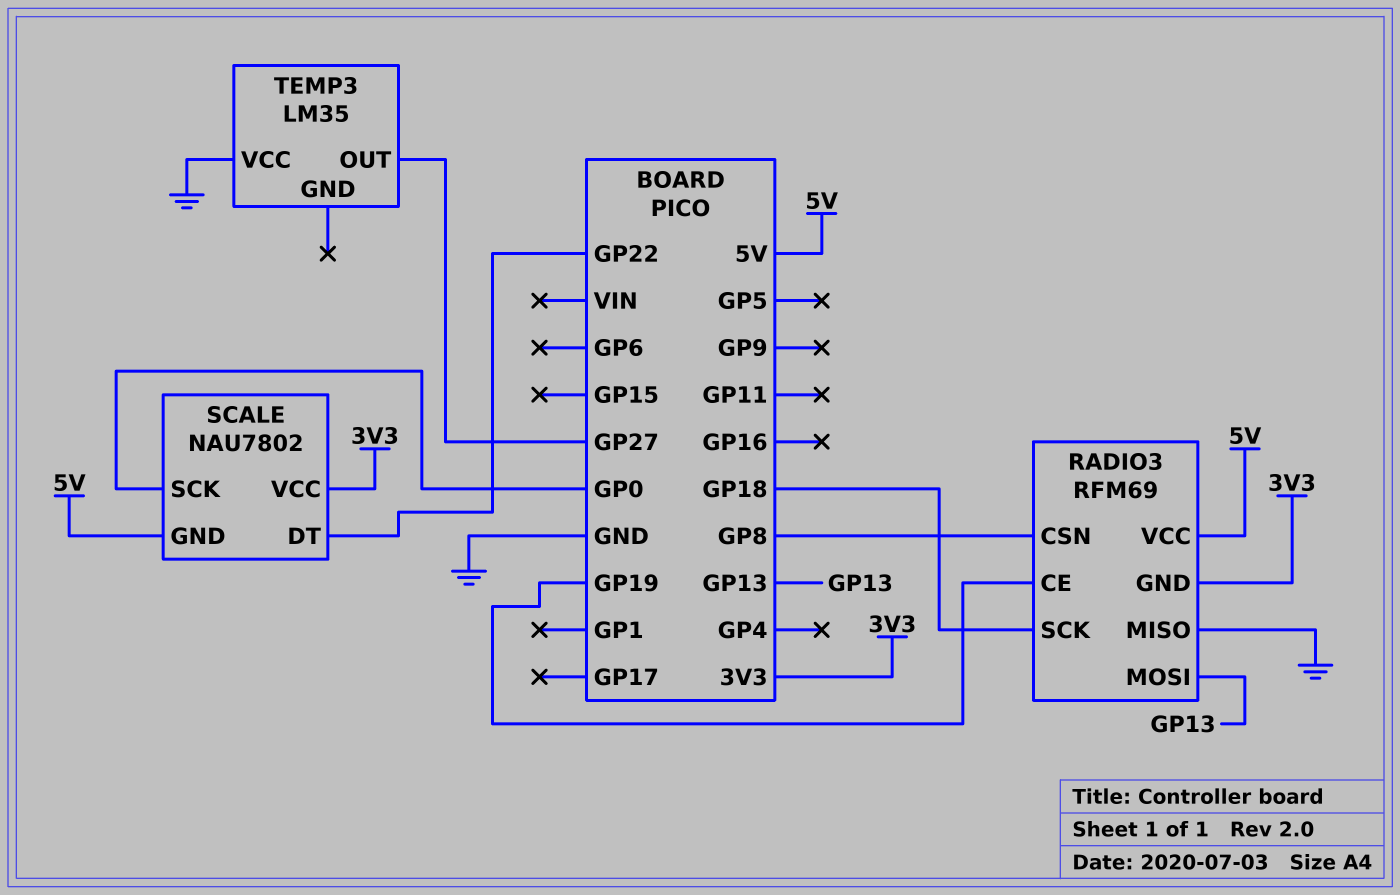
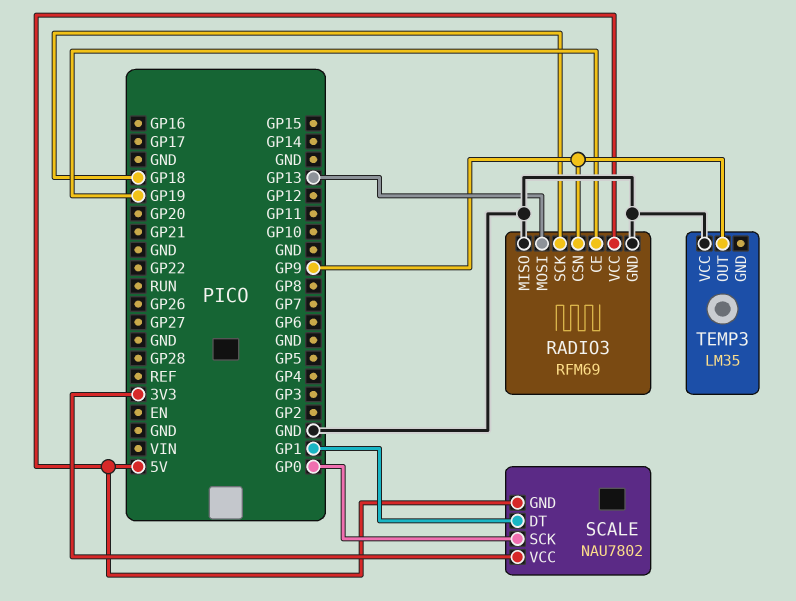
RADIO3 pin CSN: GP8 -> GP9
RADIO3 pin GND: 3V3 -> GND
SCALE pin DT: GP22 -> GP1
TEMP3 pin OUT: GP27 -> GP9

